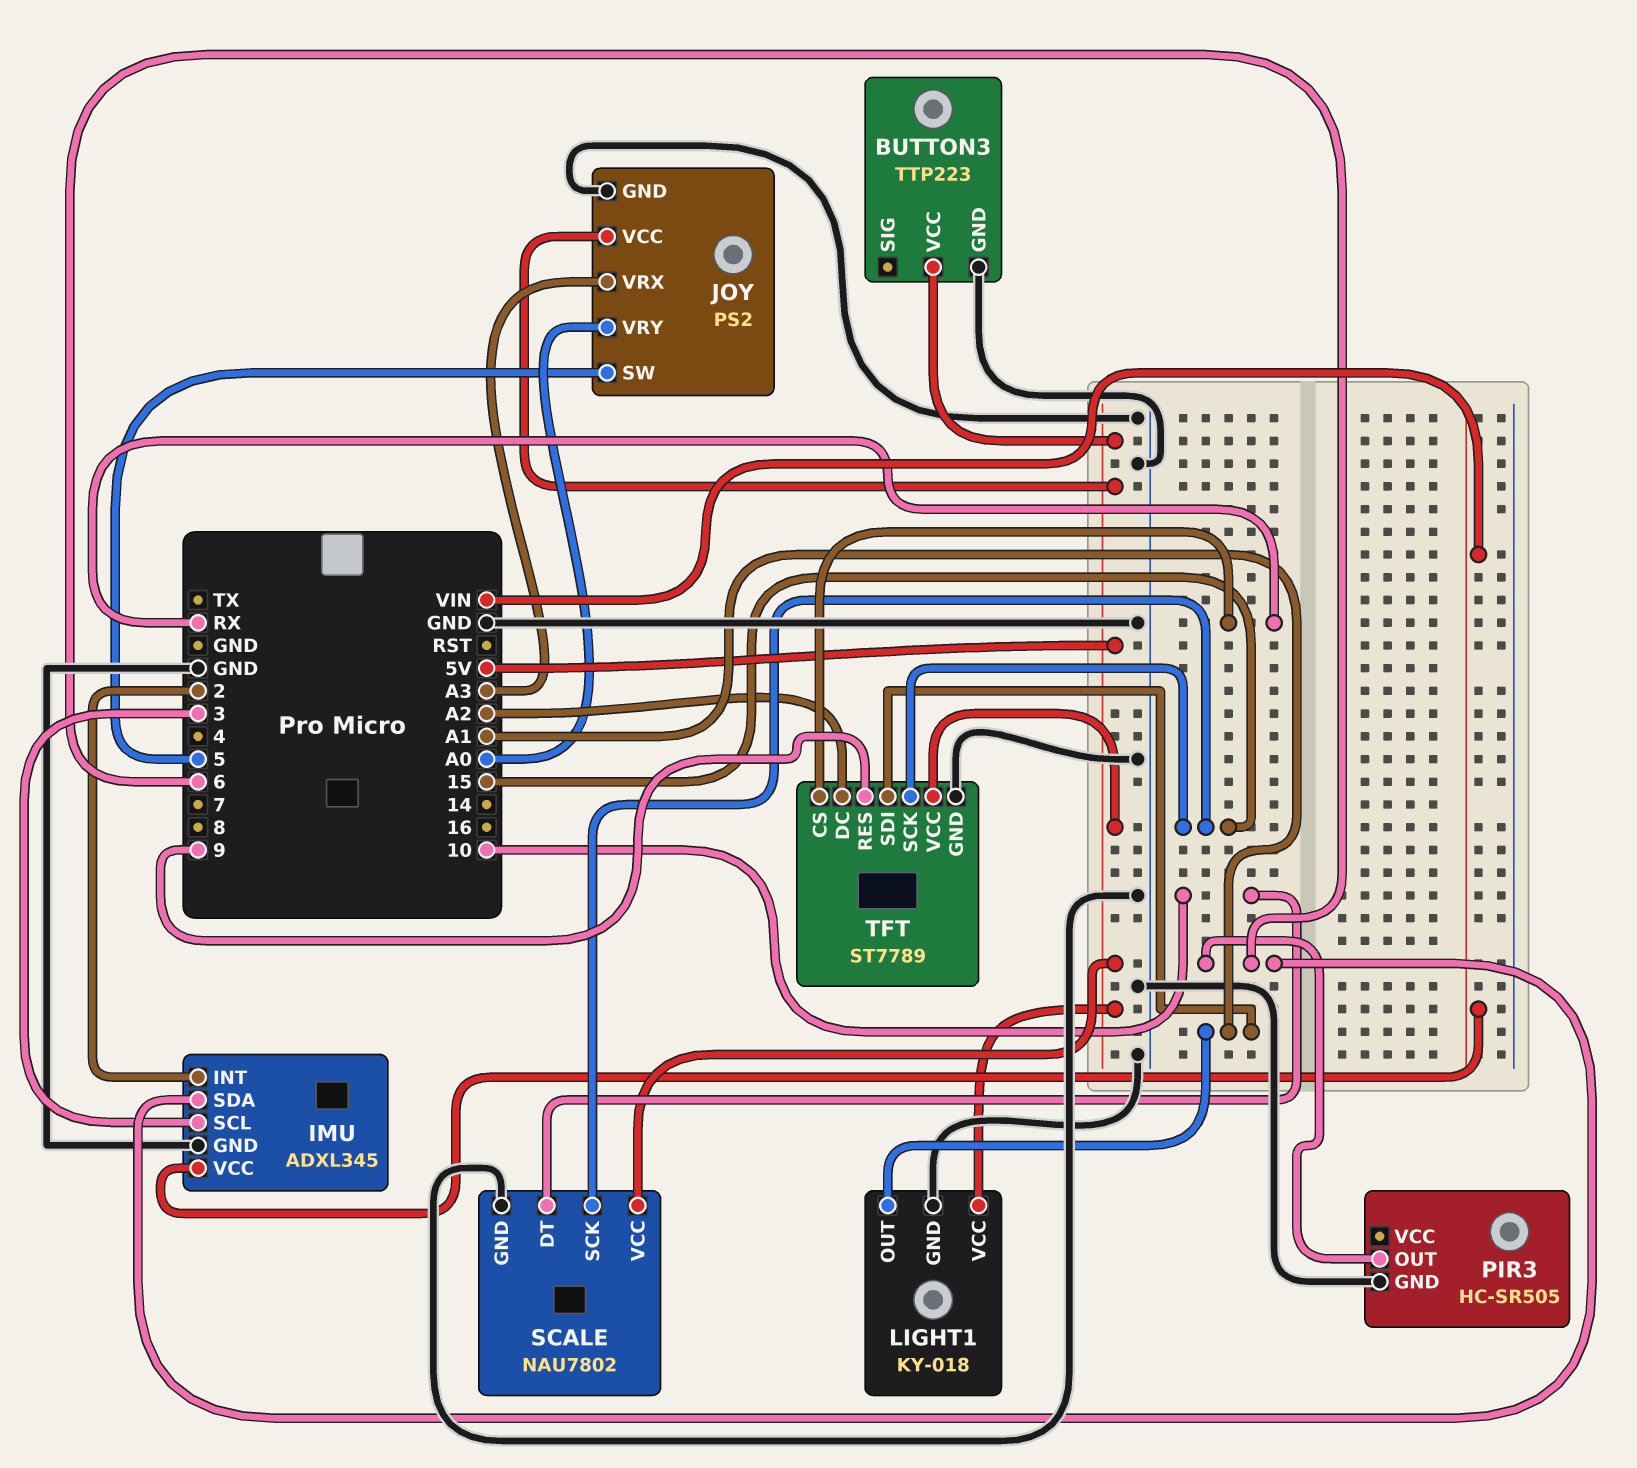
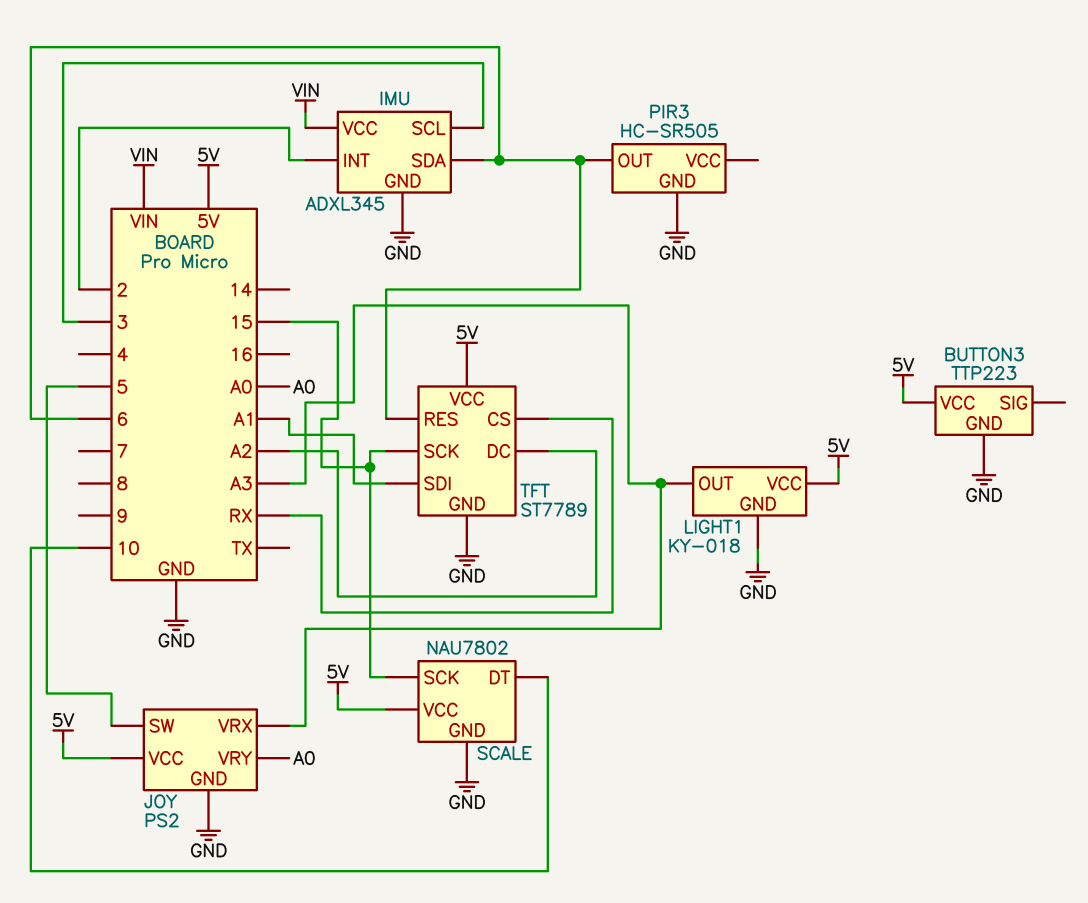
LIGHT1 pin OUT: A1 -> A3
TFT pin RES: 9 -> 6

